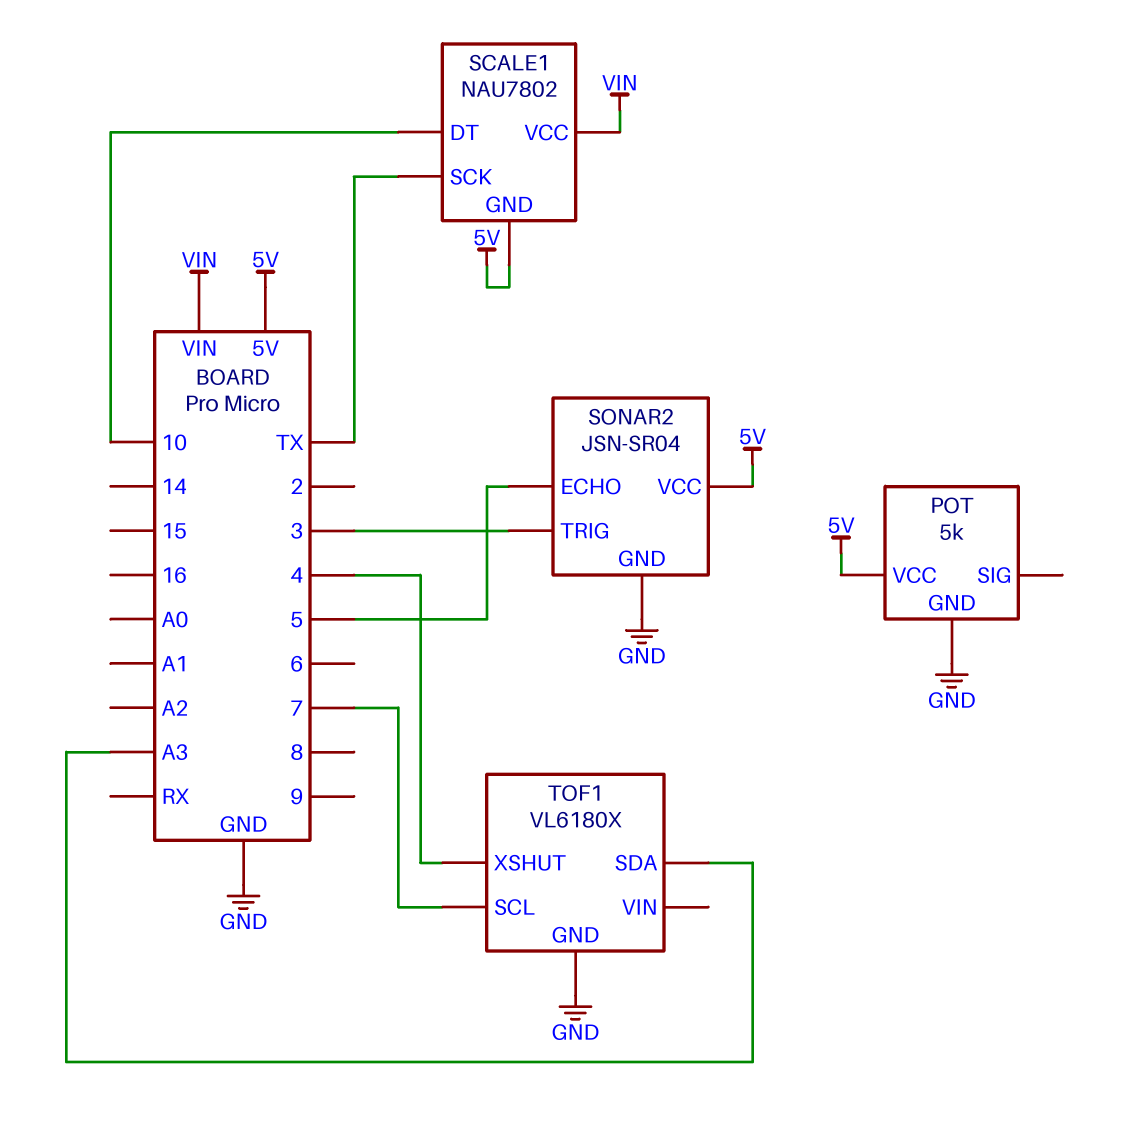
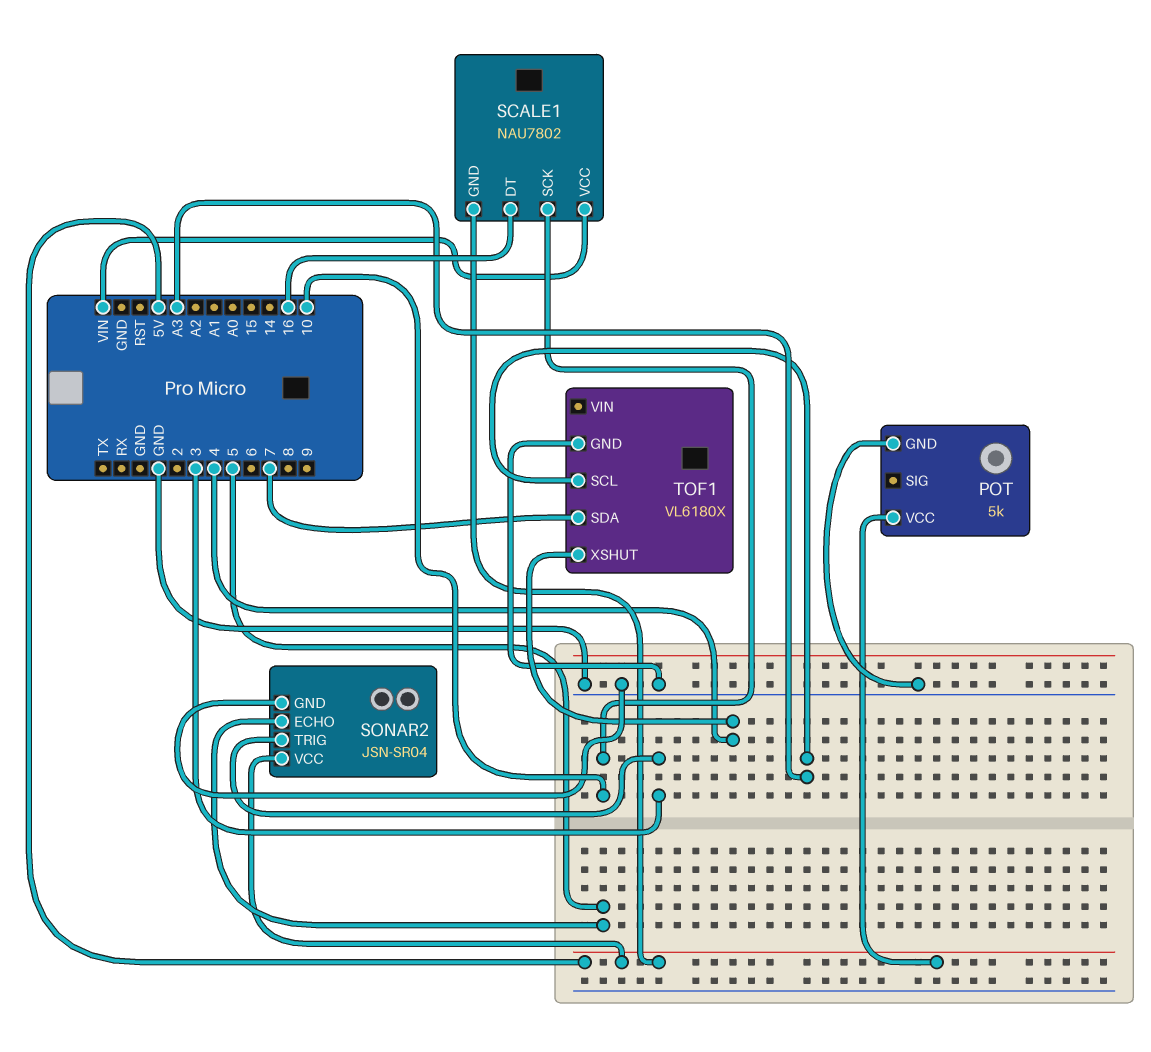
SCALE1 pin DT: 10 -> 16
SCALE1 pin SCK: TX -> 10
TOF1 pin SCL: 7 -> A3
TOF1 pin SDA: A3 -> 7

